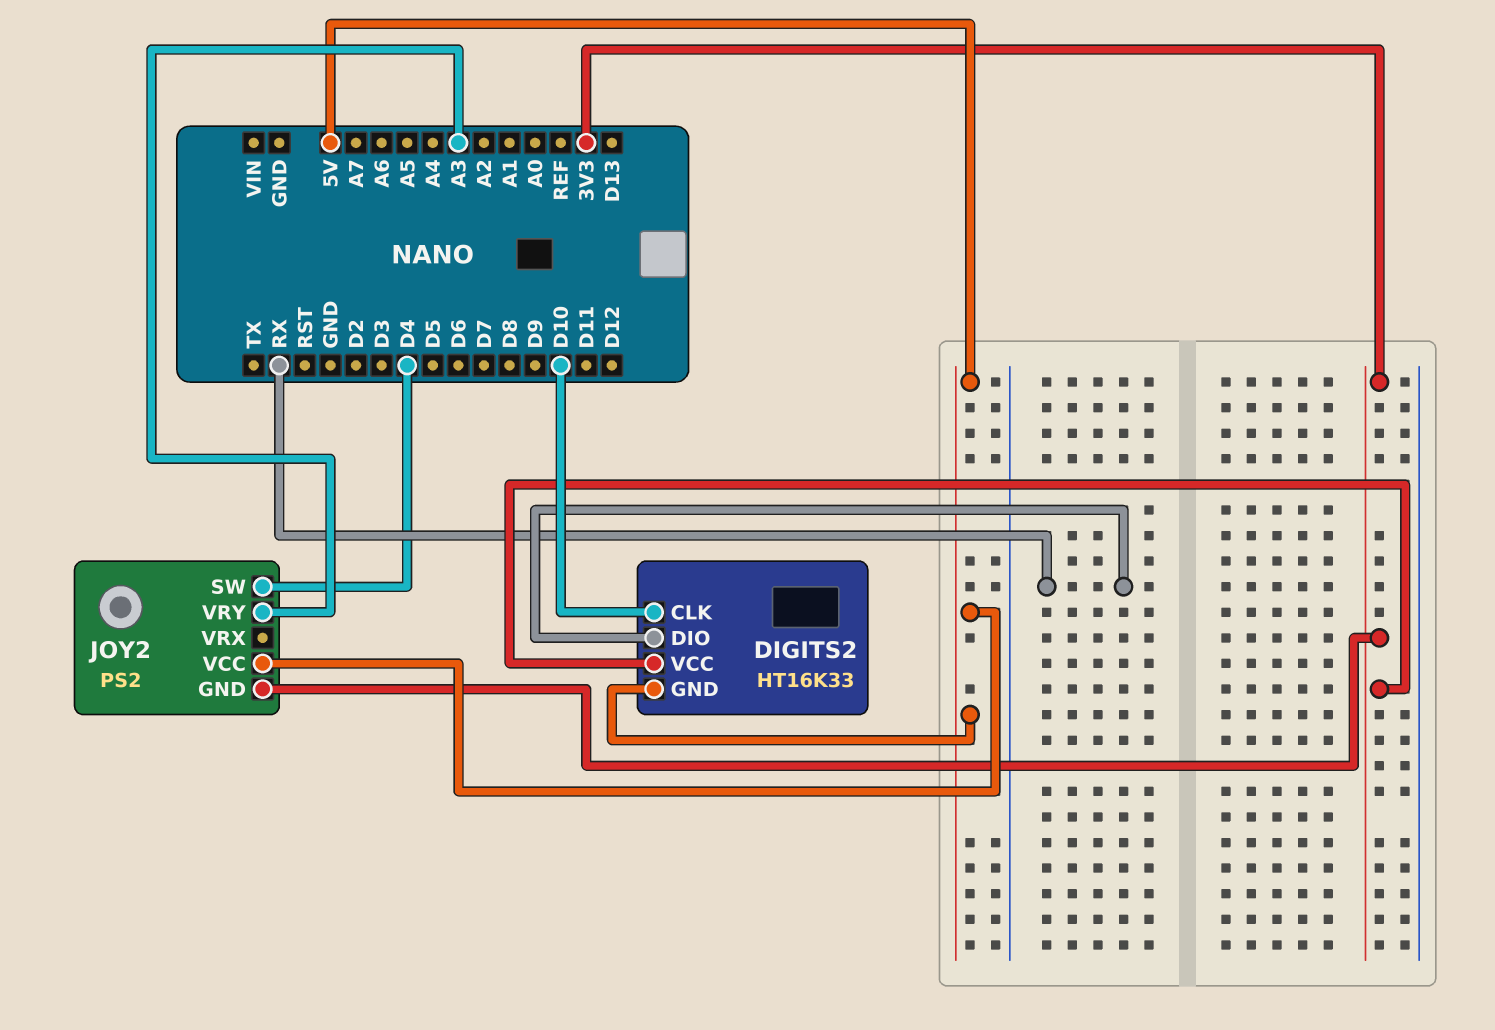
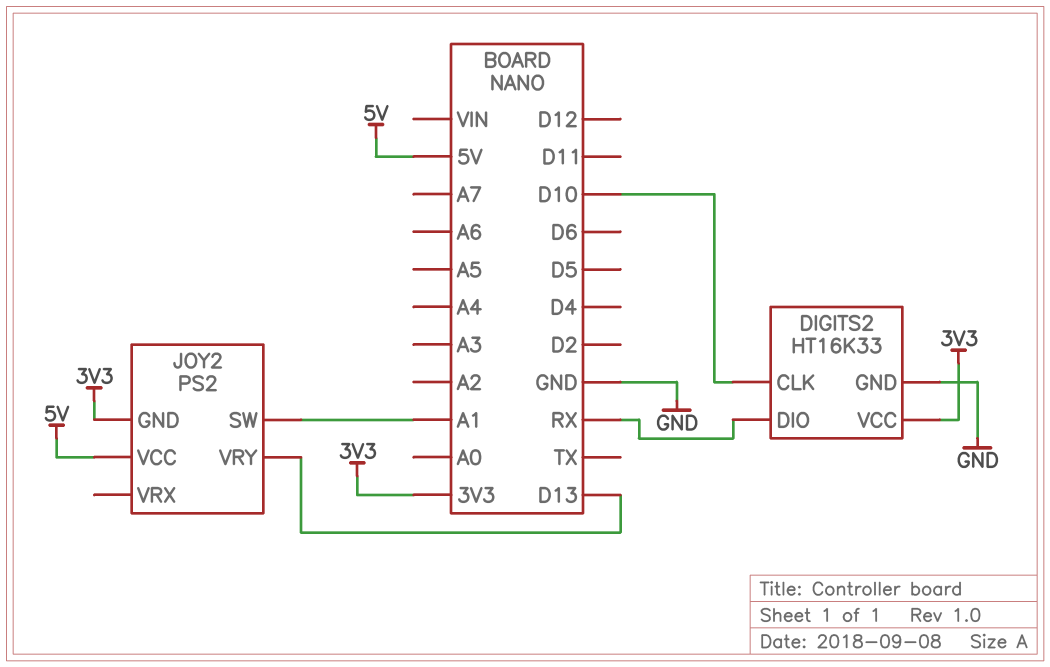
DIGITS2 pin GND: 5V -> GND
JOY2 pin SW: D4 -> A1
JOY2 pin VRY: A3 -> D13

